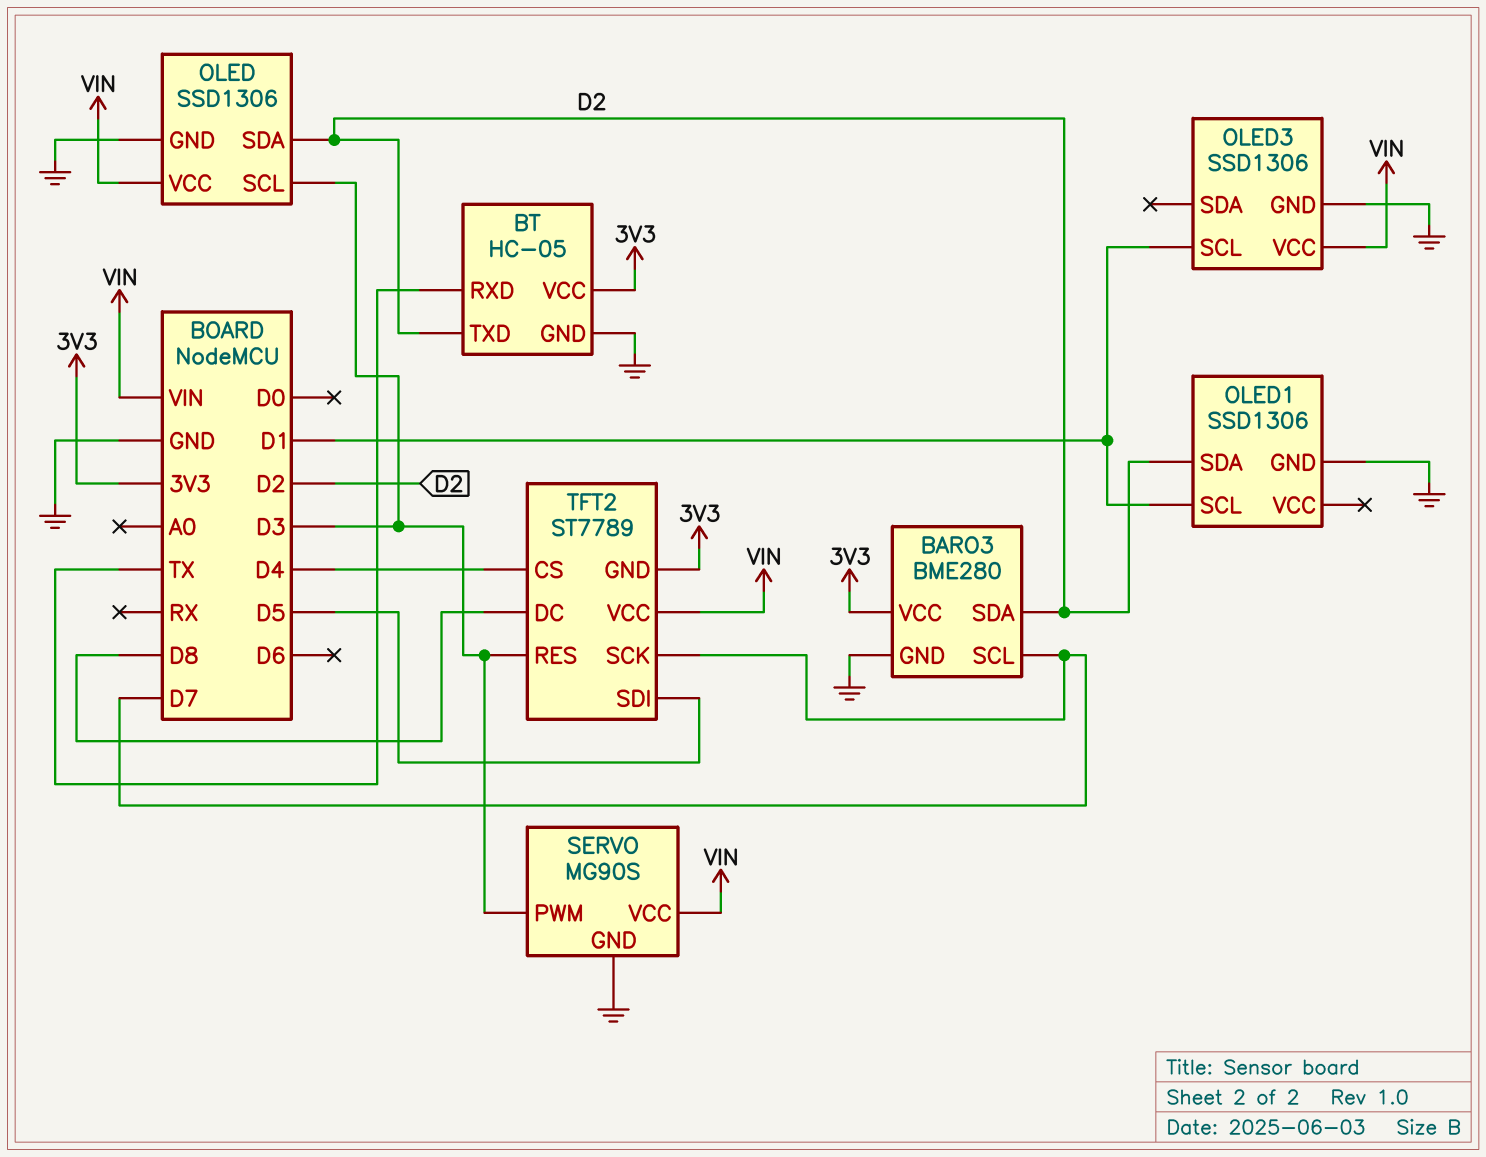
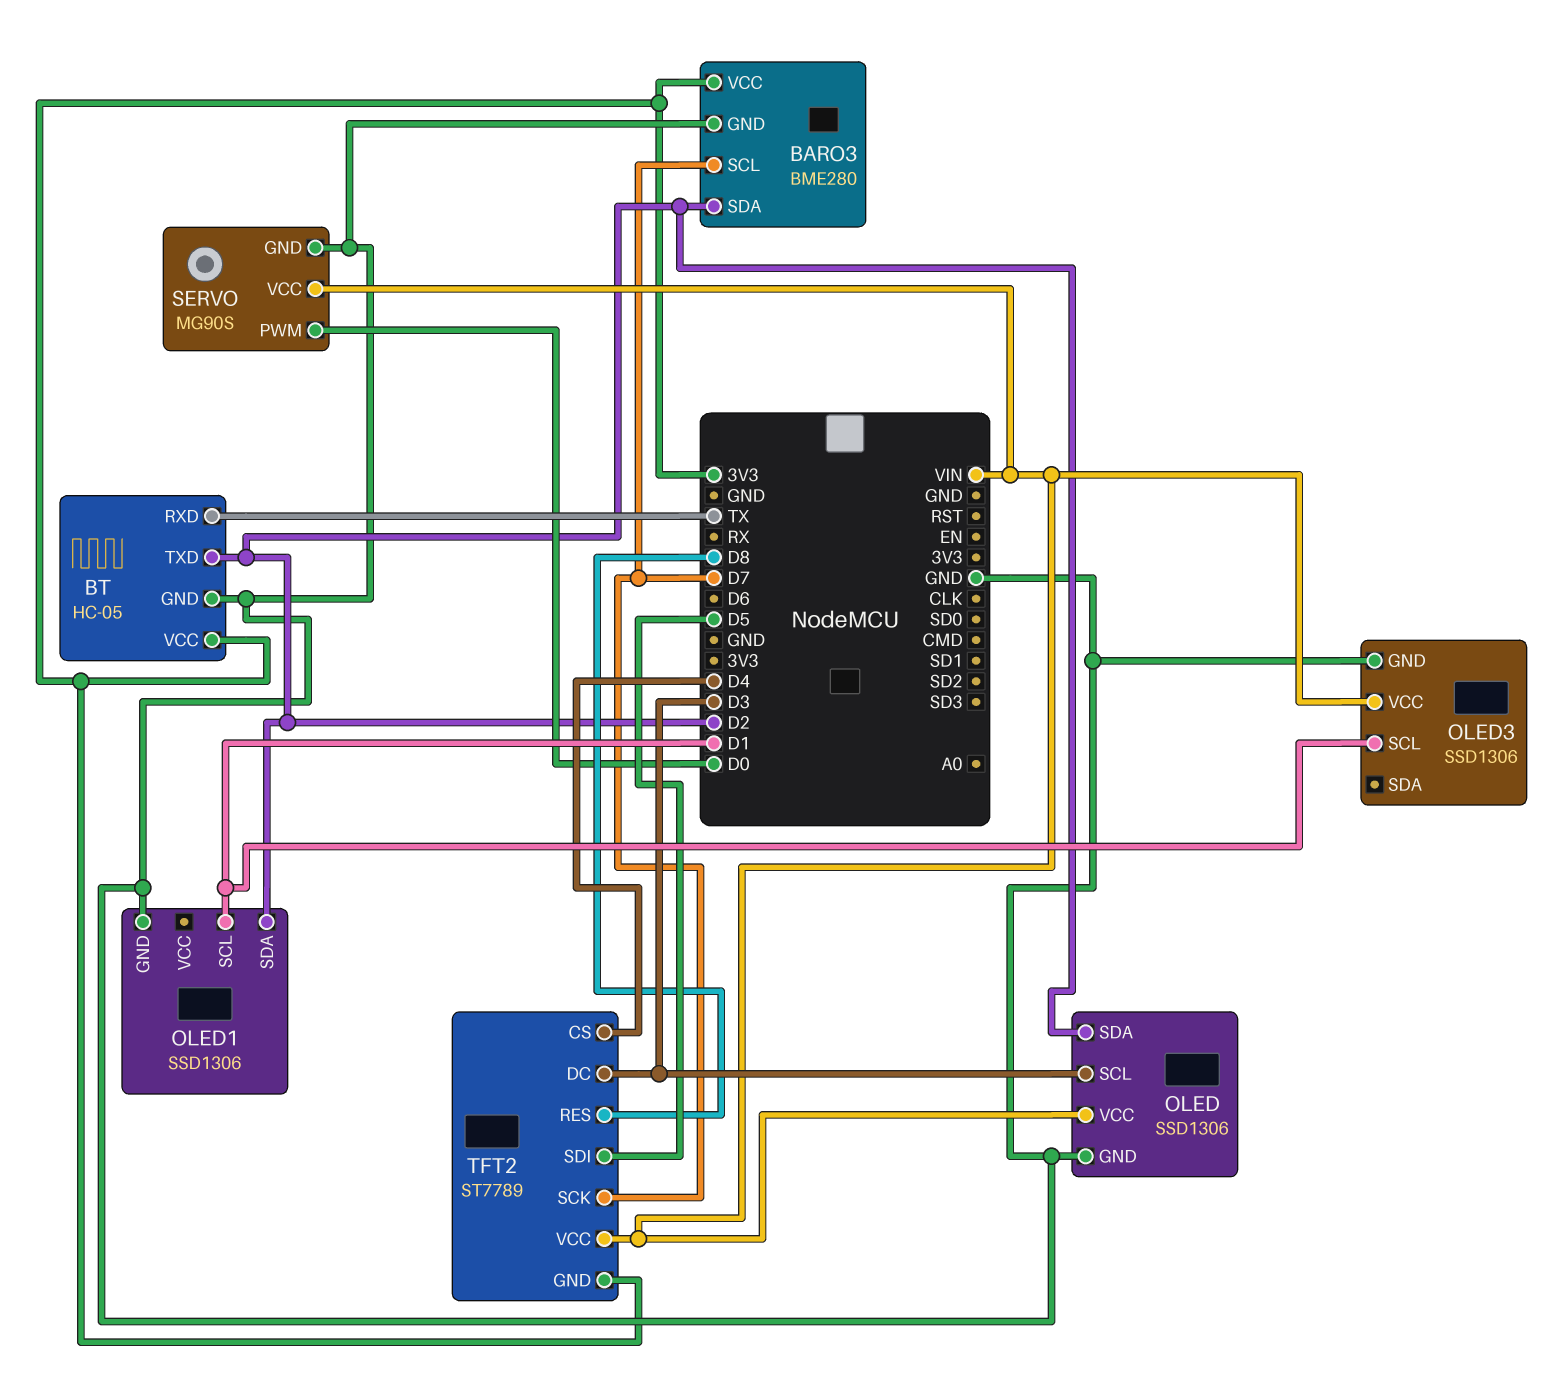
SERVO pin PWM: D3 -> D0
TFT2 pin DC: D8 -> D3
TFT2 pin RES: D3 -> D8

